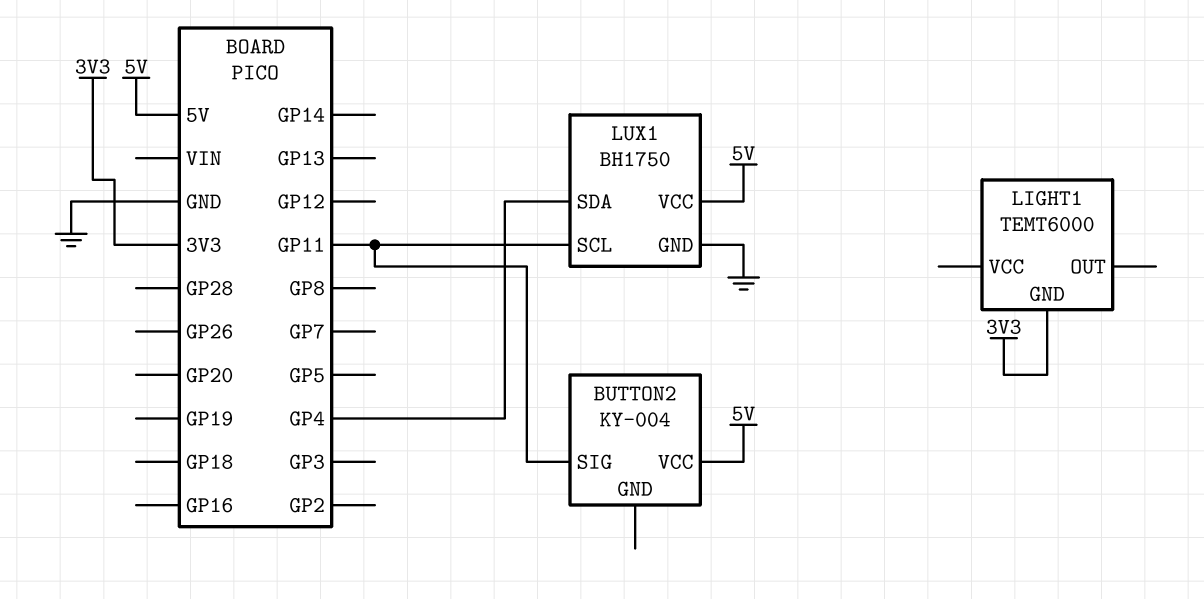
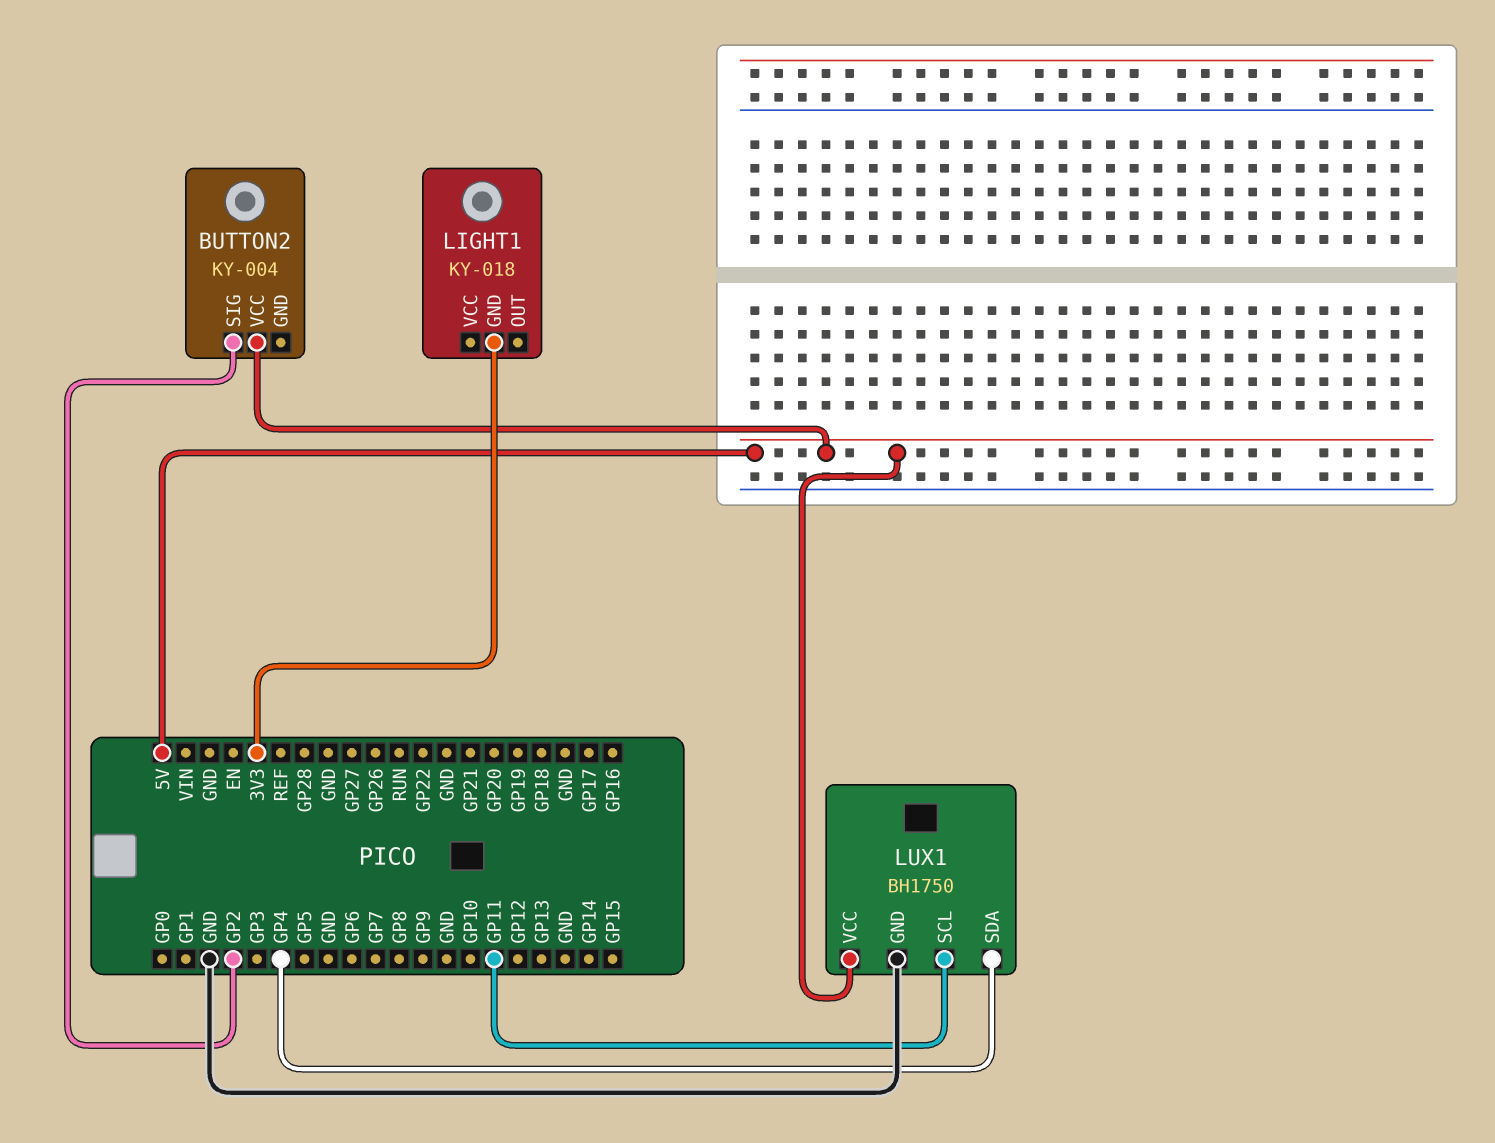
BUTTON2 pin SIG: GP11 -> GP2
LIGHT1: TEMT6000 -> KY-018

